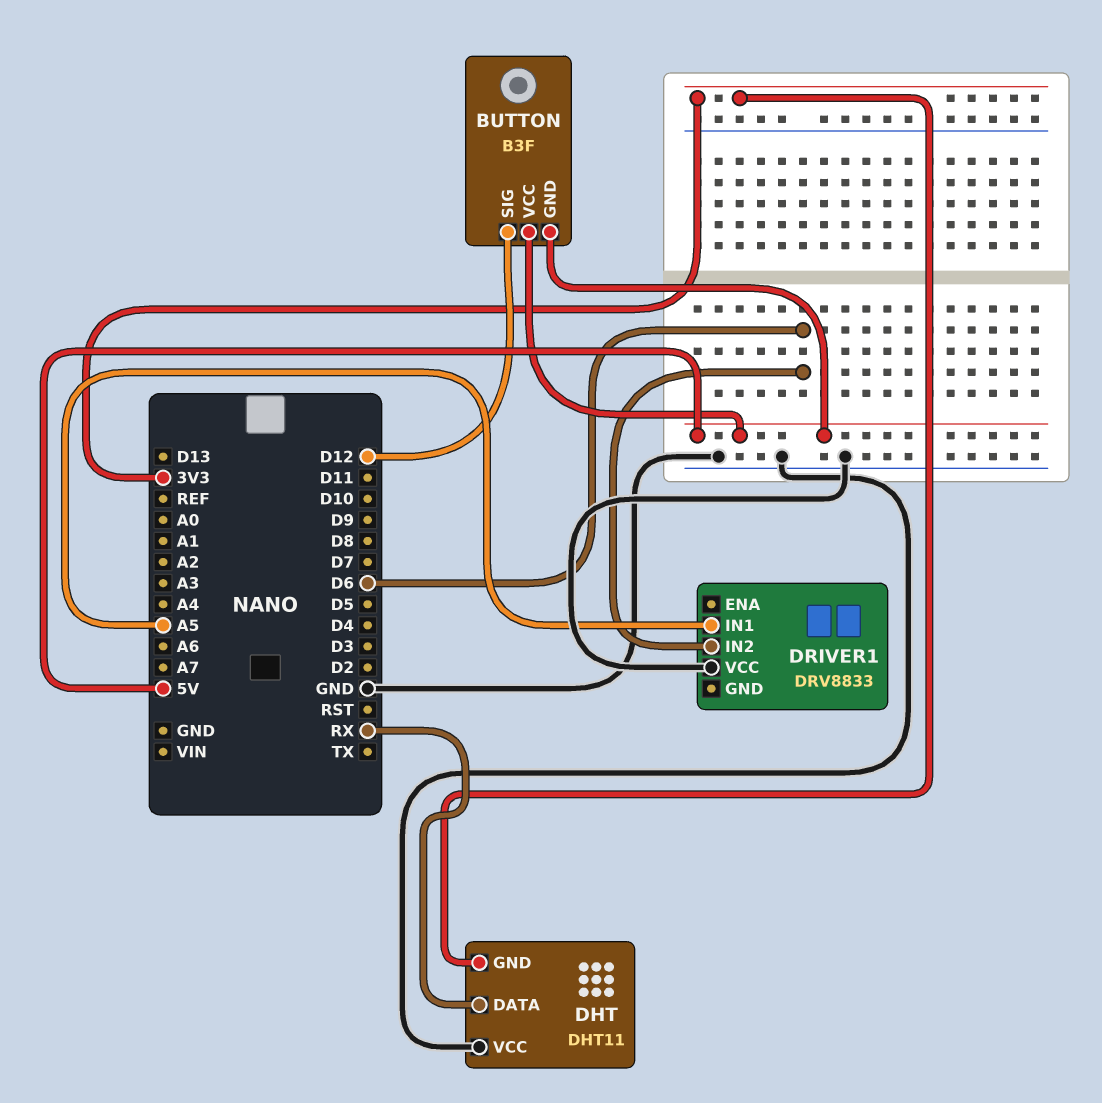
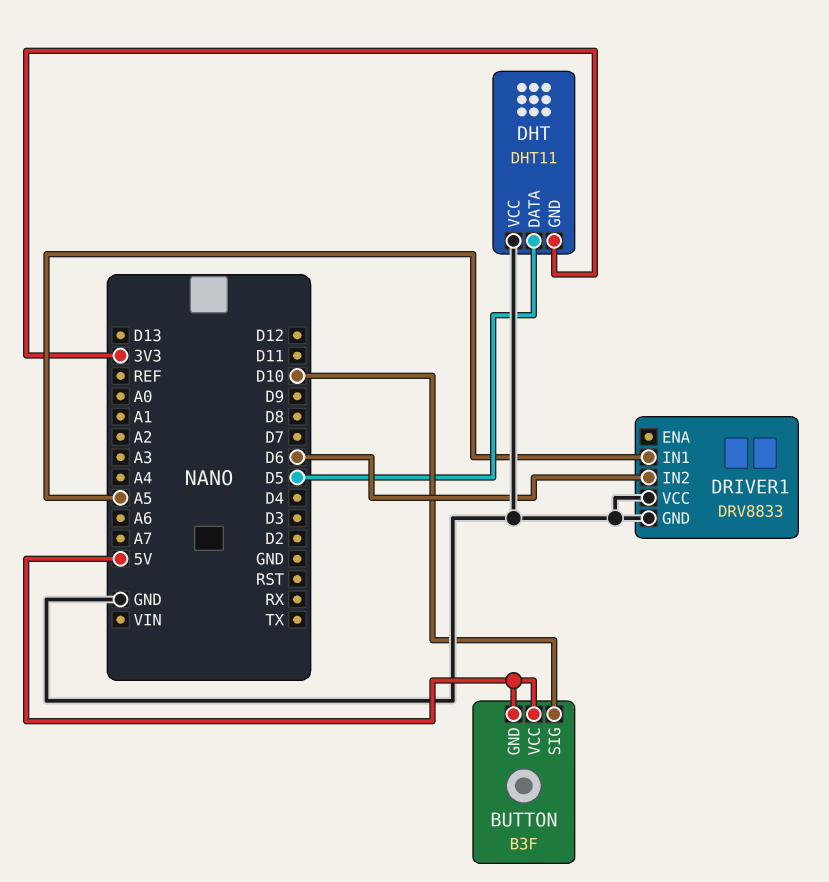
BUTTON pin SIG: D12 -> D10
DHT pin DATA: RX -> D5
DRIVER1 pin GND: none -> GND

